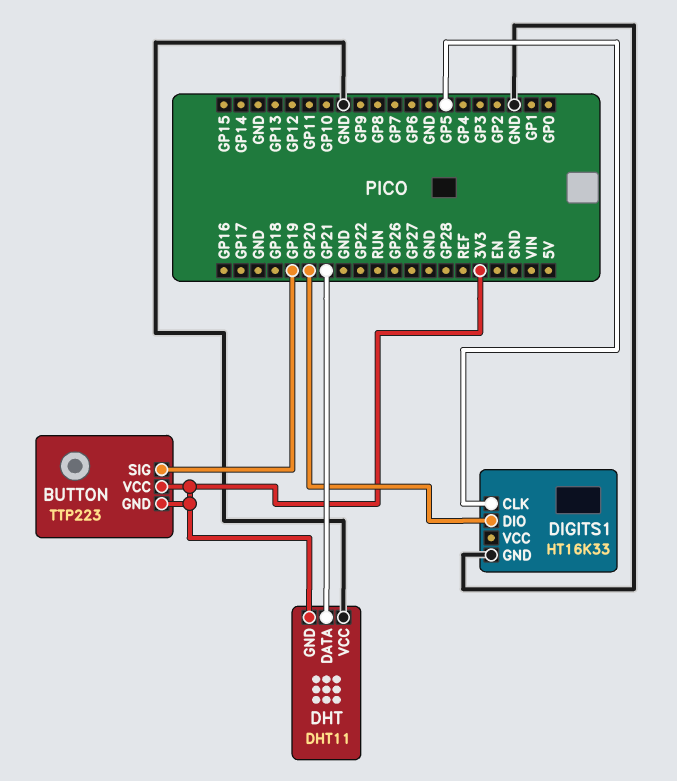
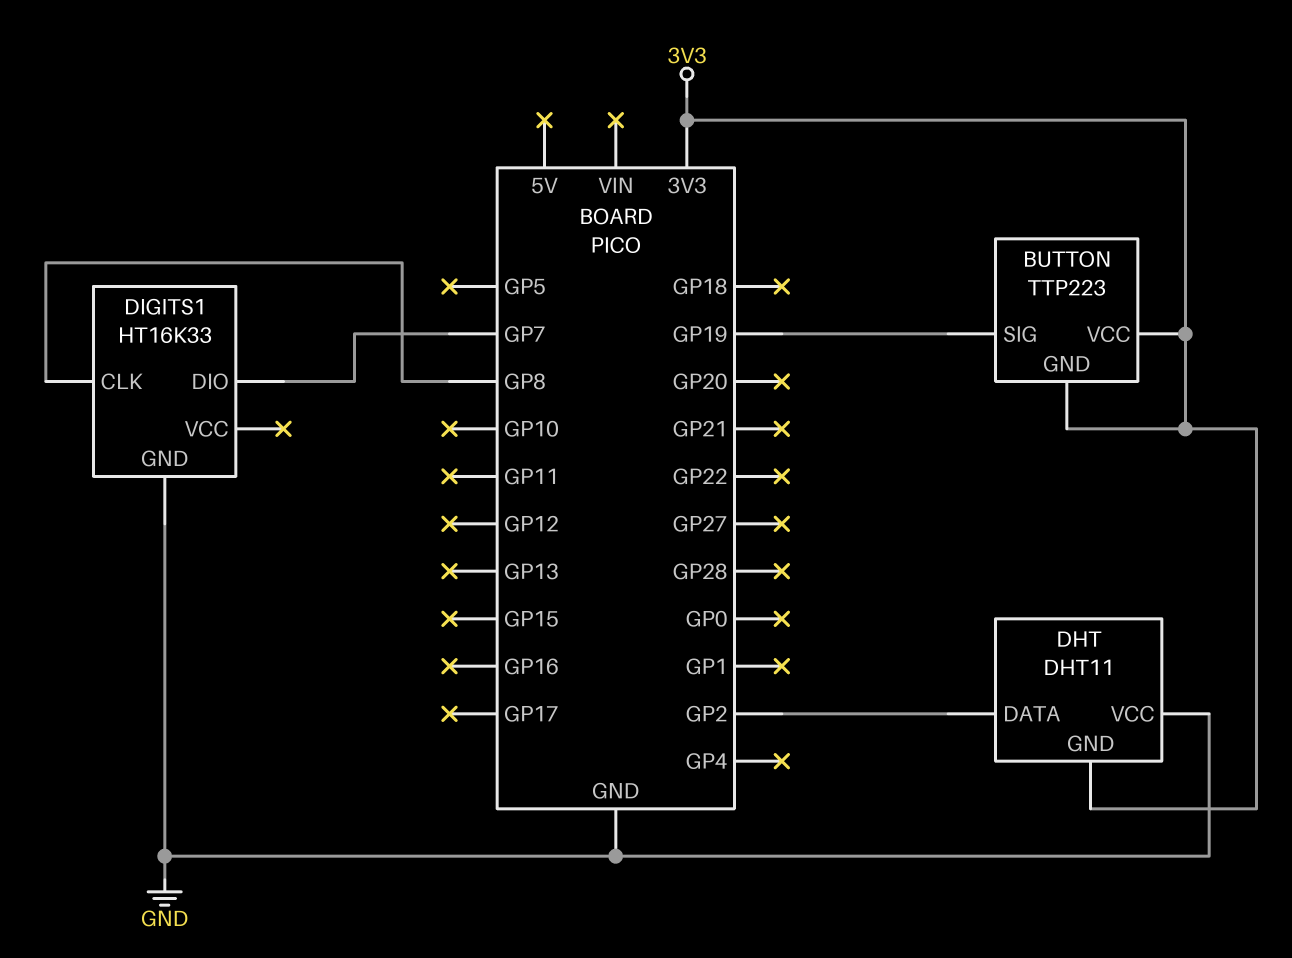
DHT pin DATA: GP21 -> GP2
DIGITS1 pin CLK: GP5 -> GP8
DIGITS1 pin DIO: GP20 -> GP7

